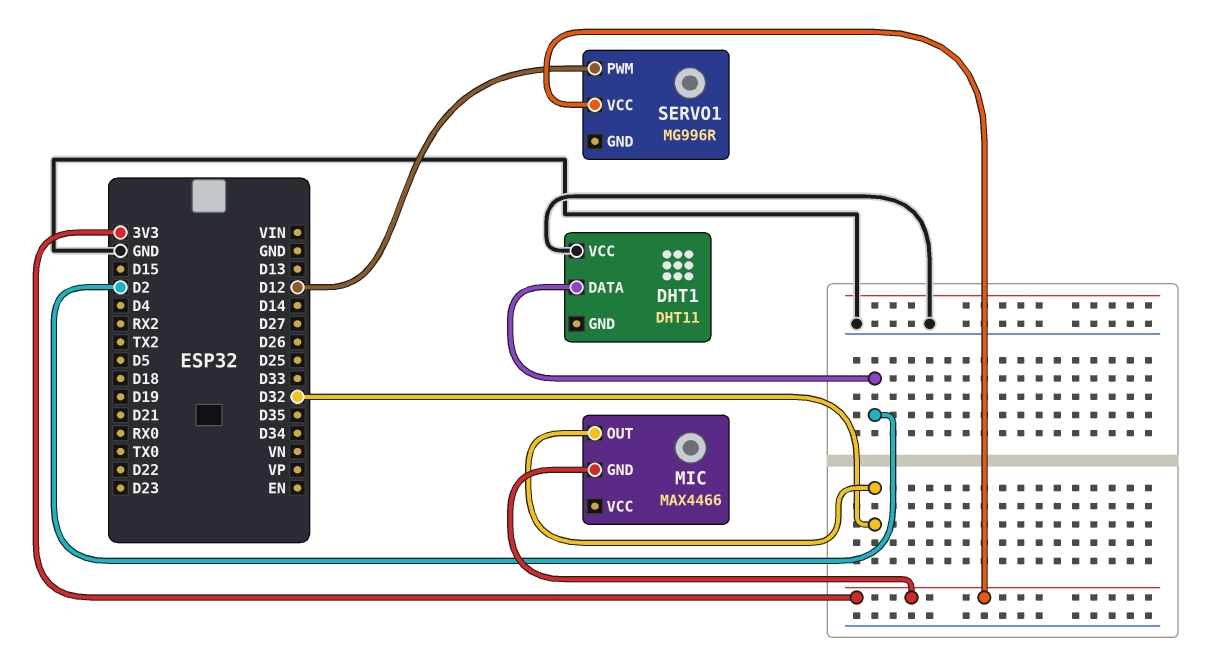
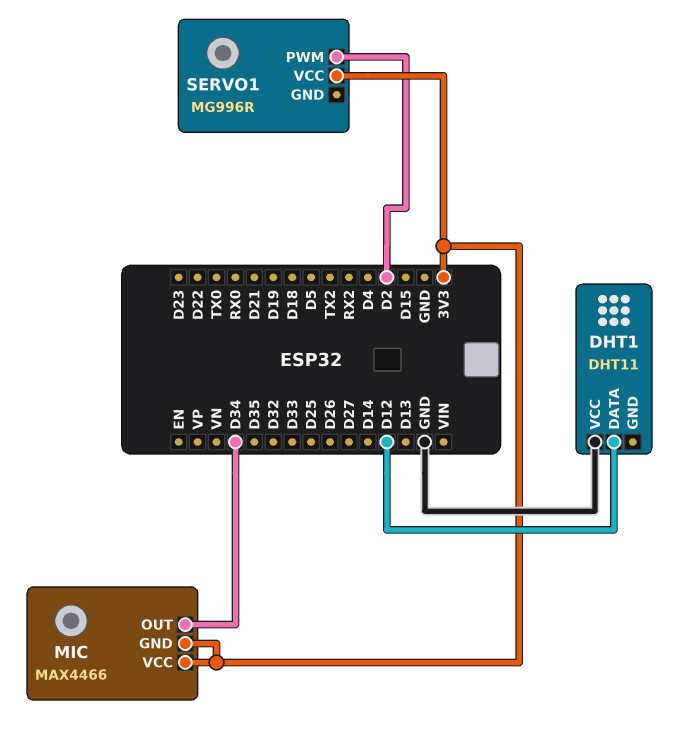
DHT1 pin DATA: D2 -> D12
MIC pin OUT: D32 -> D34
MIC pin VCC: none -> 3V3
SERVO1 pin PWM: D12 -> D2

